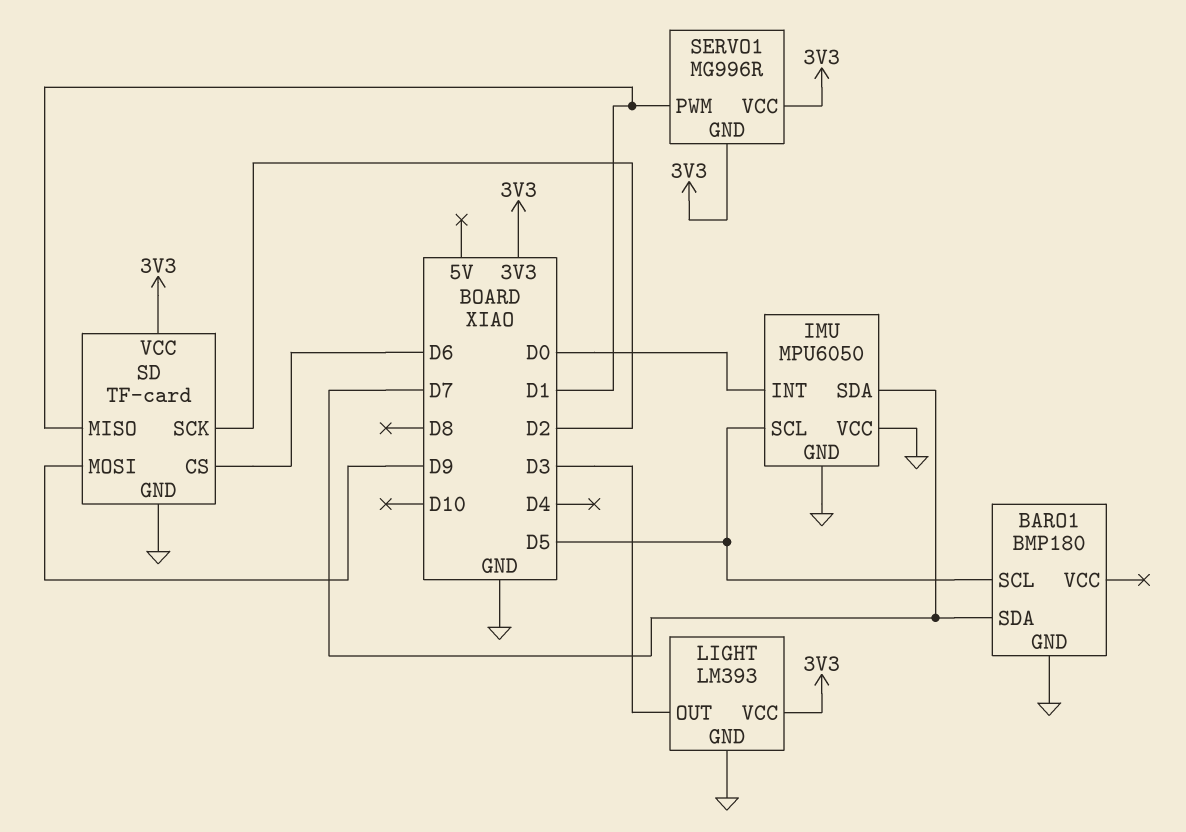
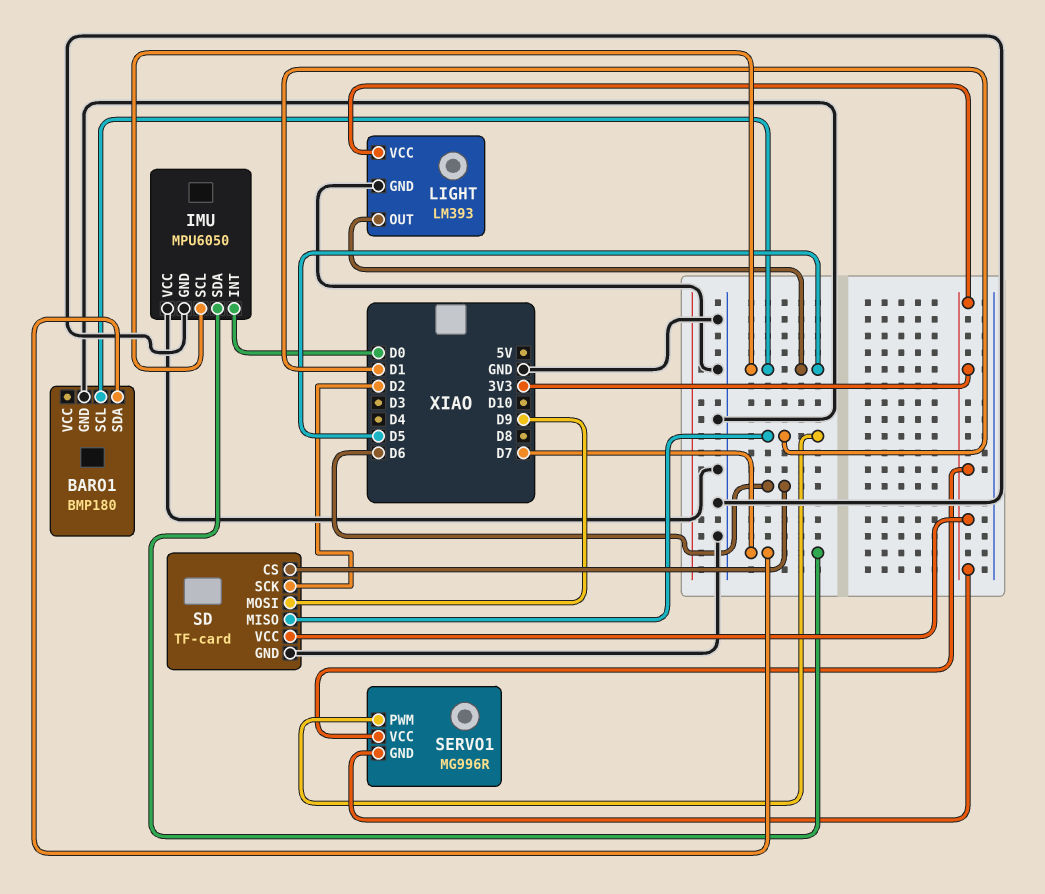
LIGHT pin OUT: D3 -> D5

